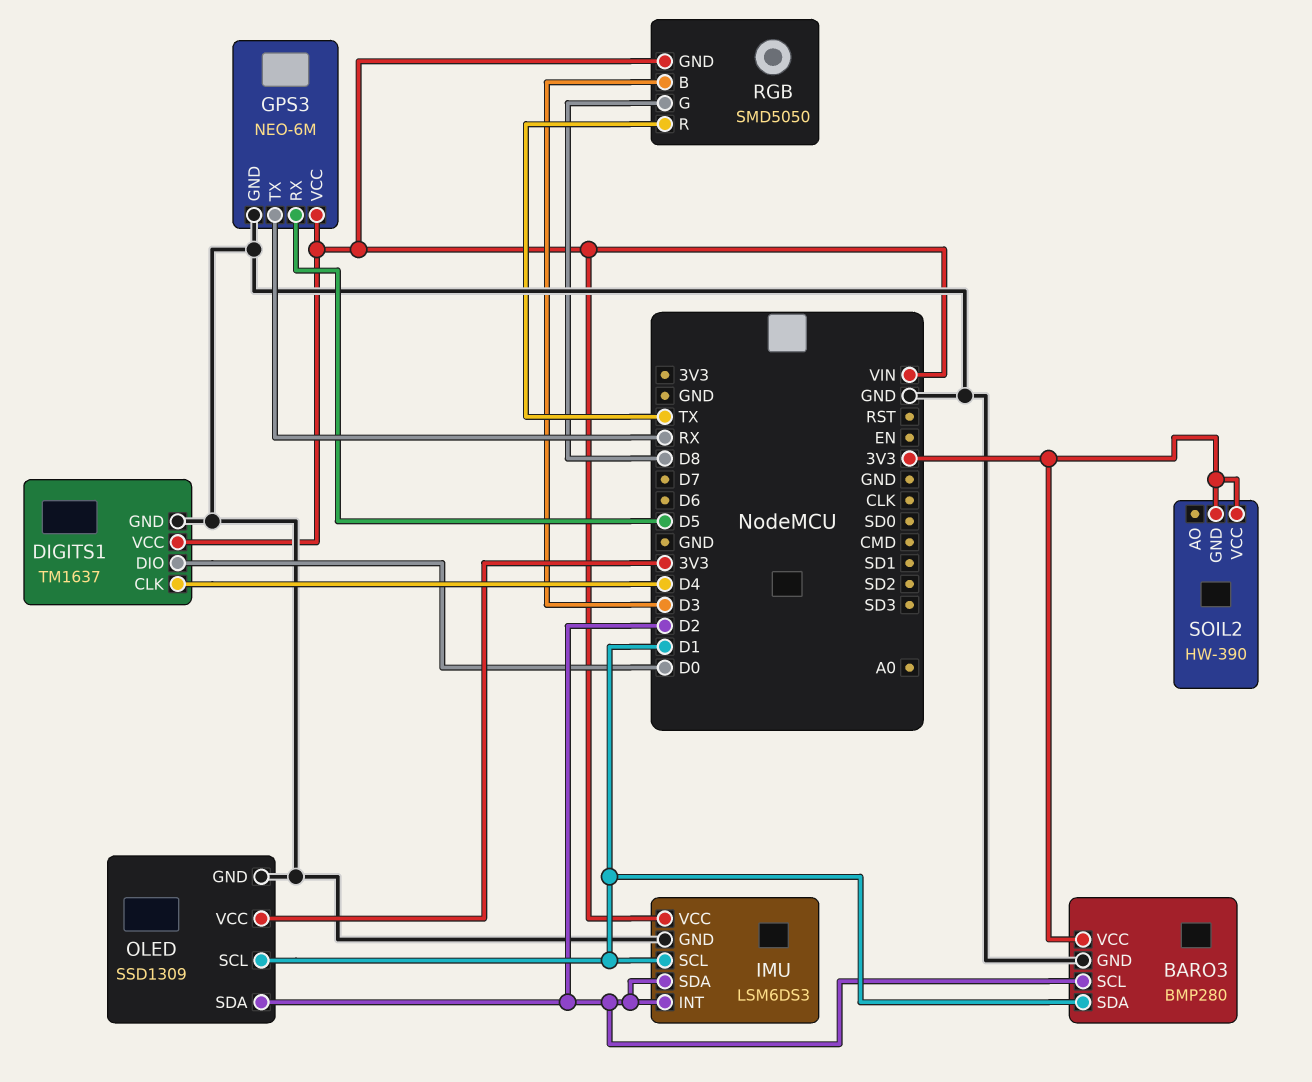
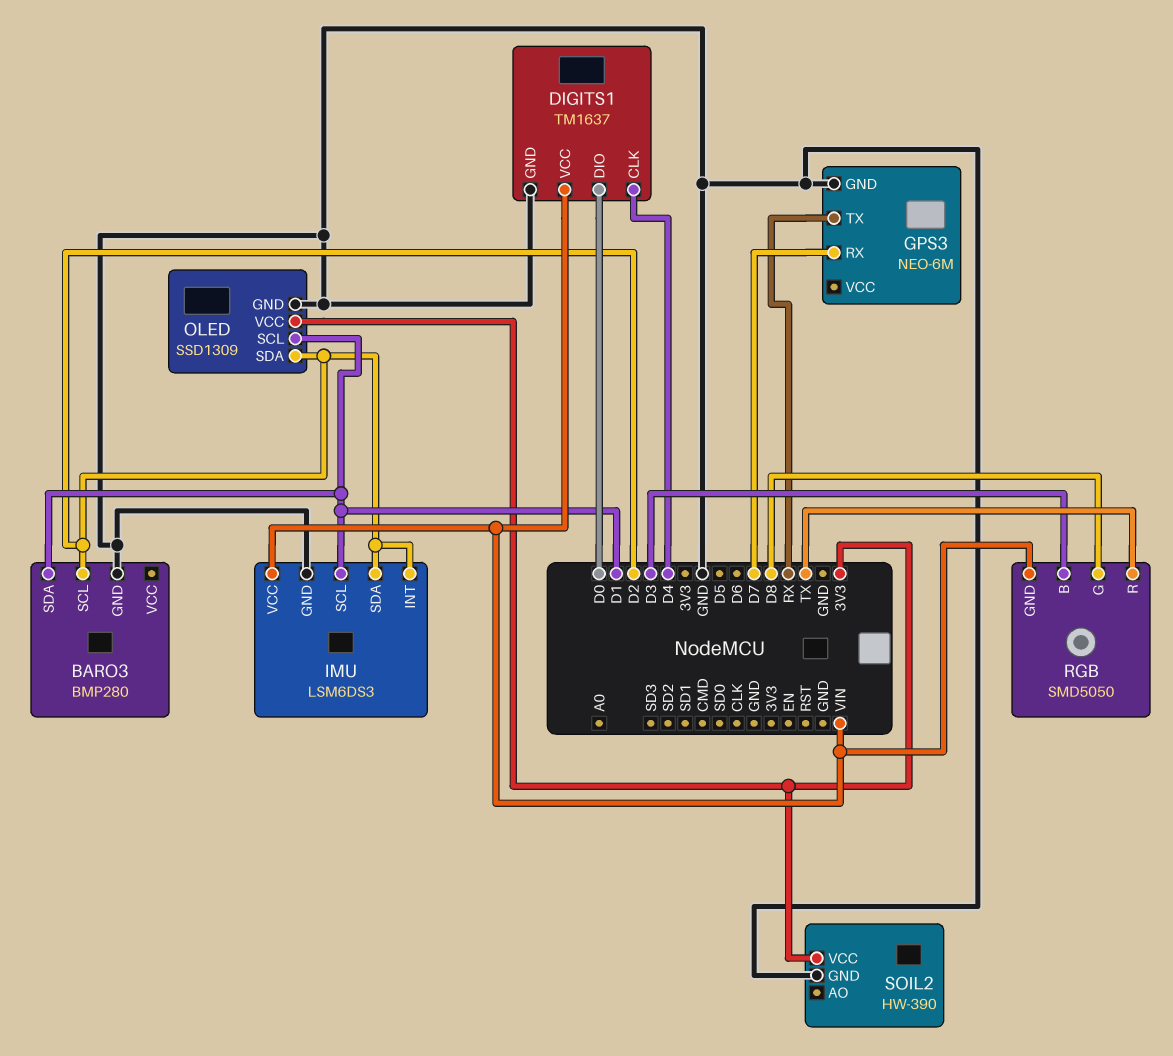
BARO3 pin VCC: 3V3 -> none
GPS3 pin RX: D5 -> D7
GPS3 pin VCC: VIN -> none
SOIL2 pin GND: 3V3 -> GND

